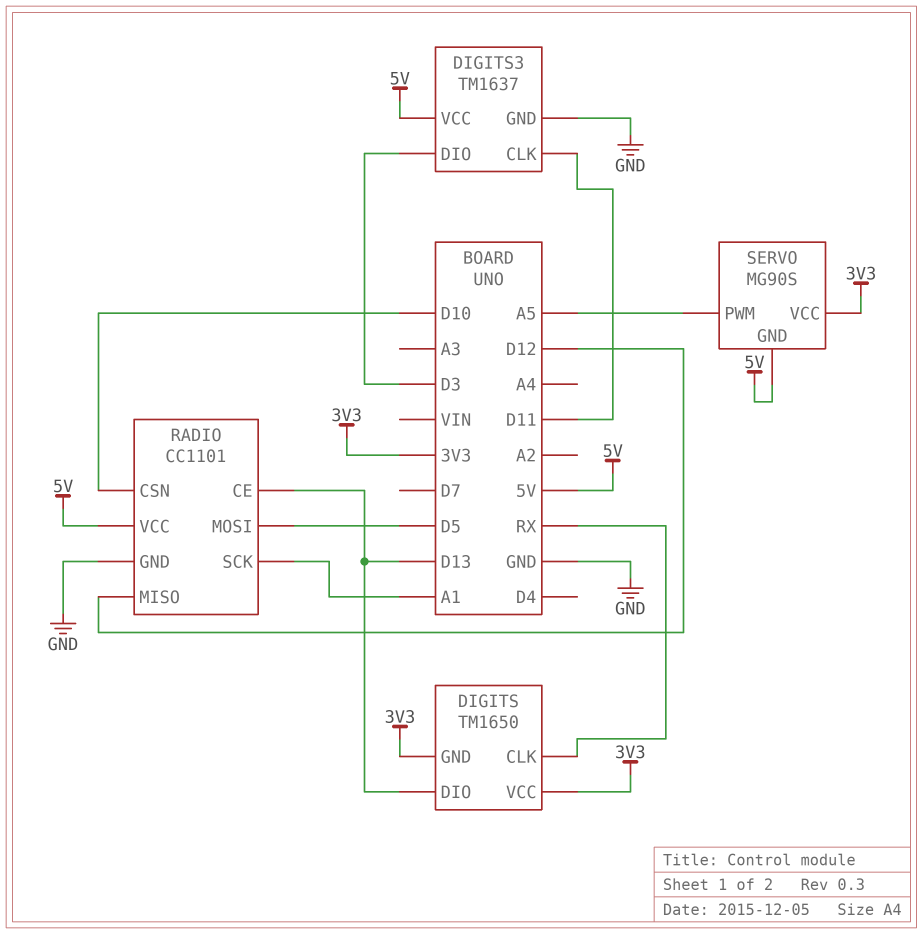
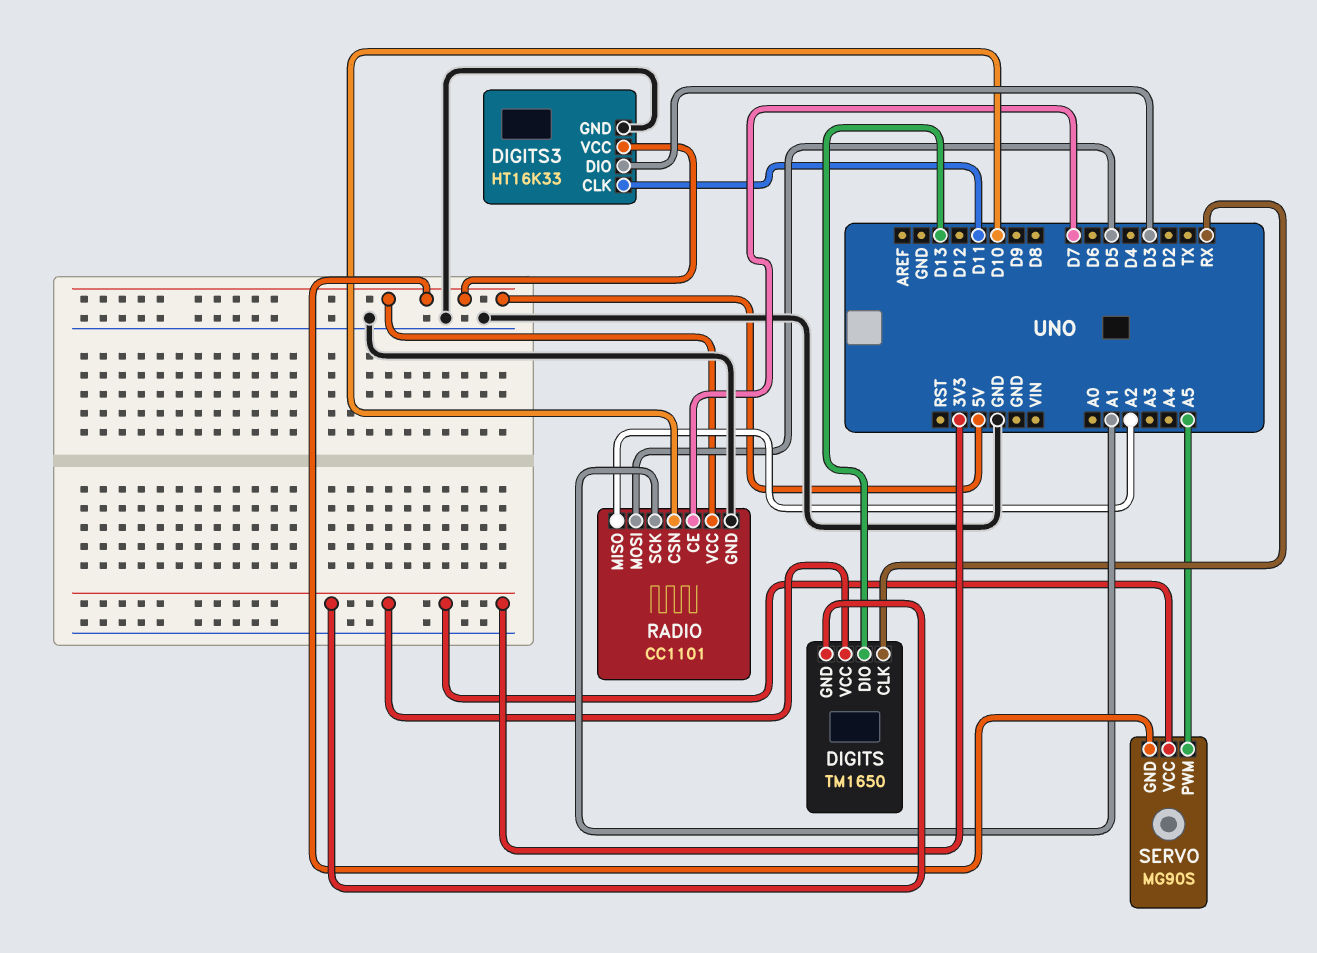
DIGITS3: TM1637 -> HT16K33
RADIO pin CE: D13 -> D7
RADIO pin MISO: D12 -> A2

